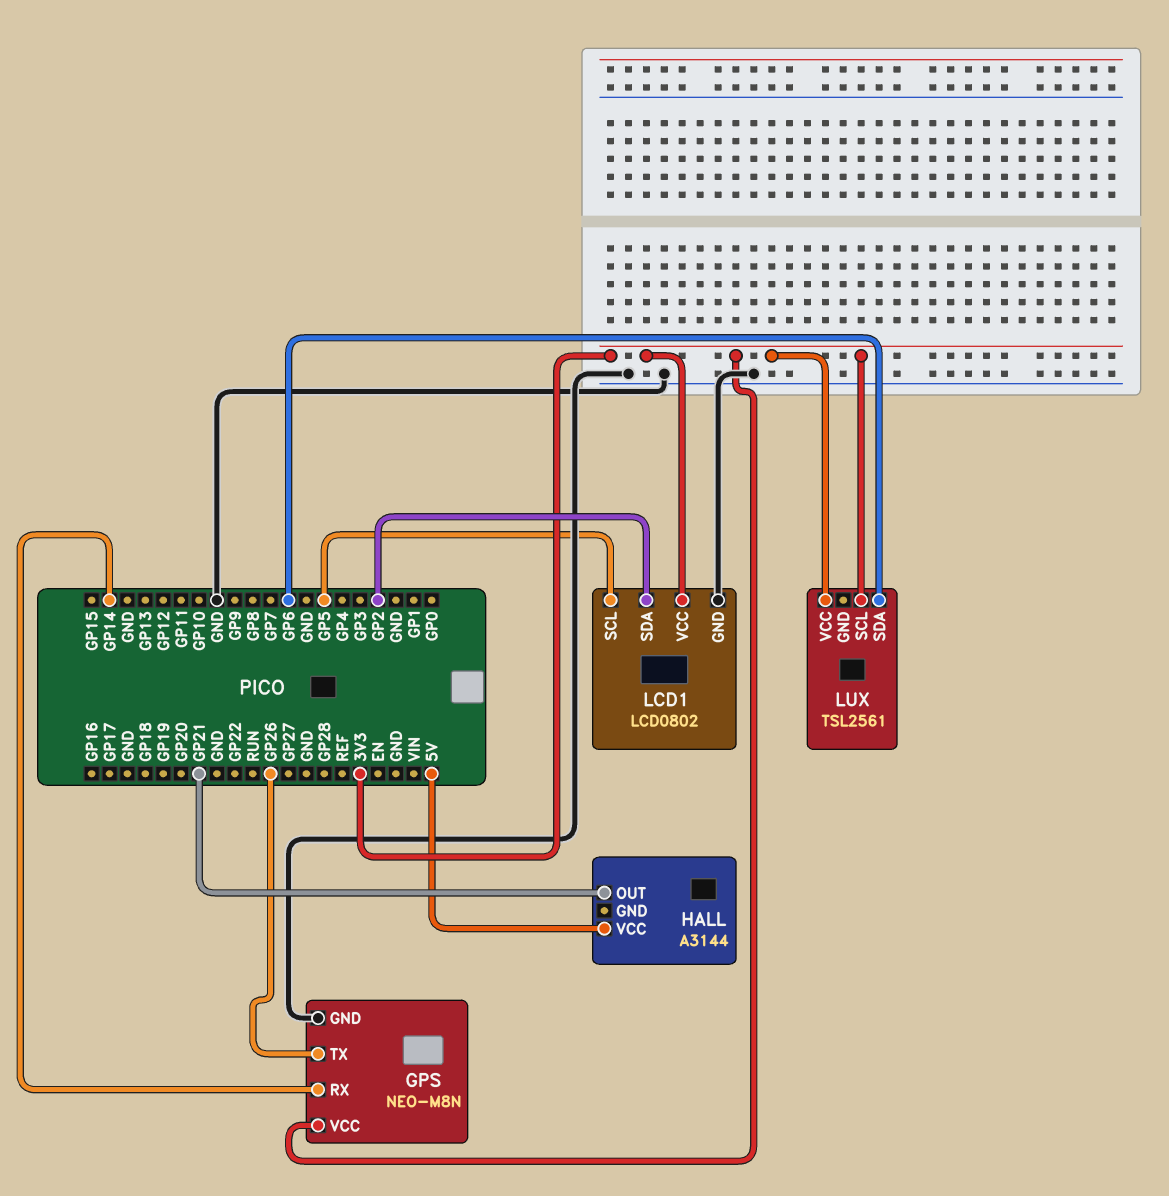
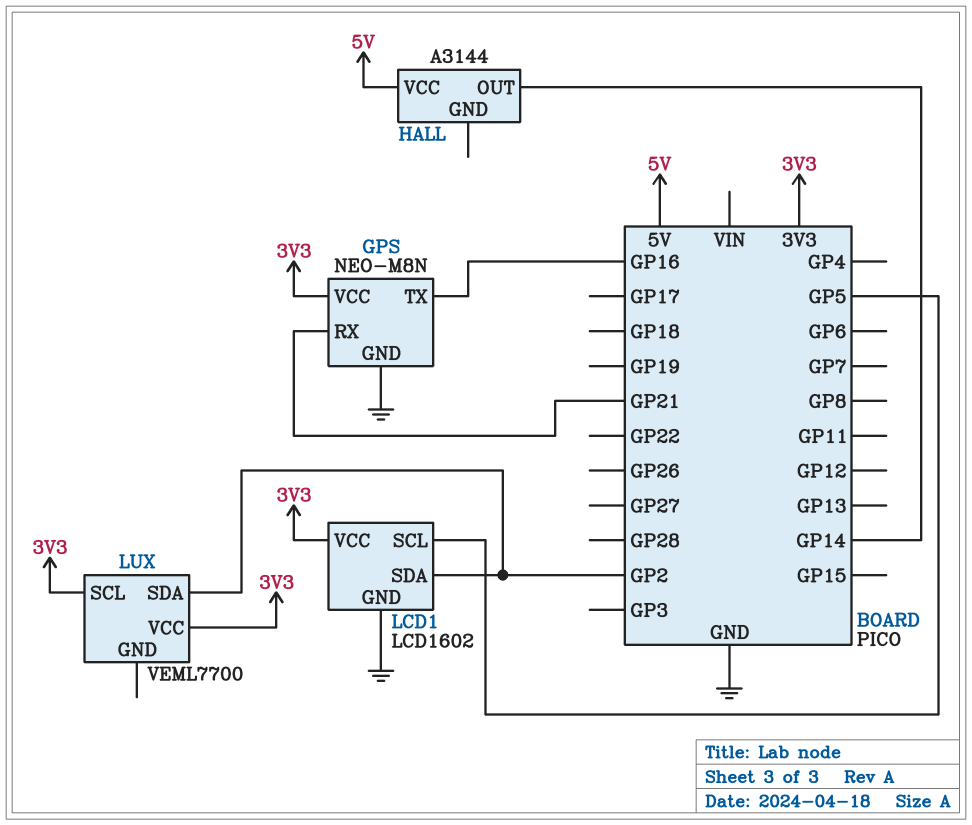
GPS pin RX: GP14 -> GP21
GPS pin TX: GP26 -> GP16
HALL pin OUT: GP21 -> GP14
LCD1: LCD0802 -> LCD1602
LUX: TSL2561 -> VEML7700
LUX pin SDA: GP6 -> GP2

